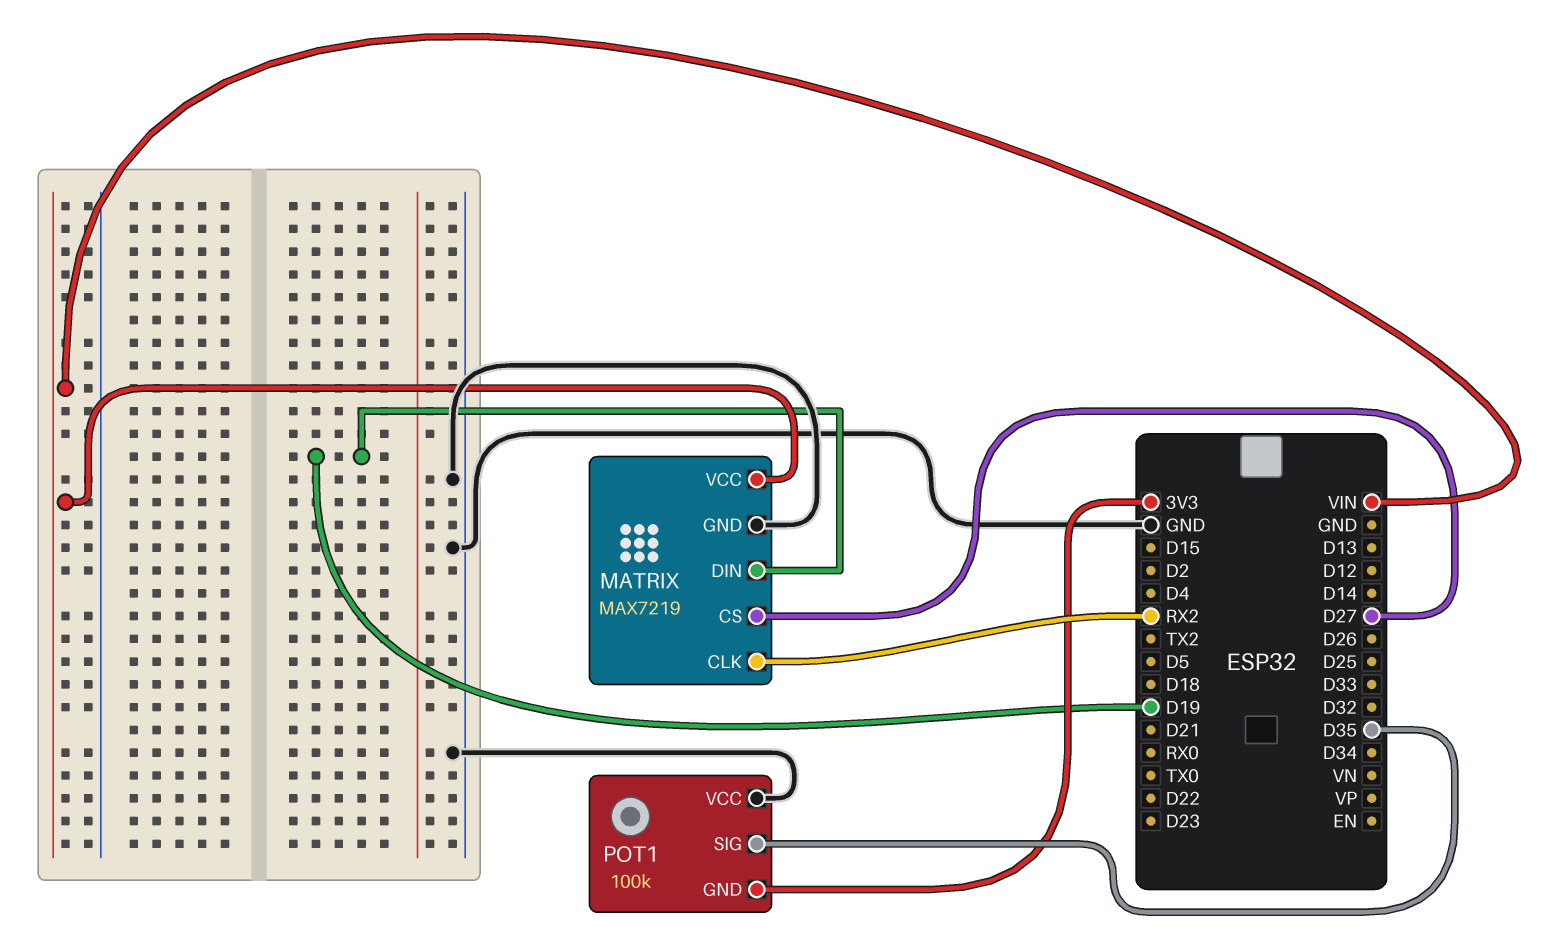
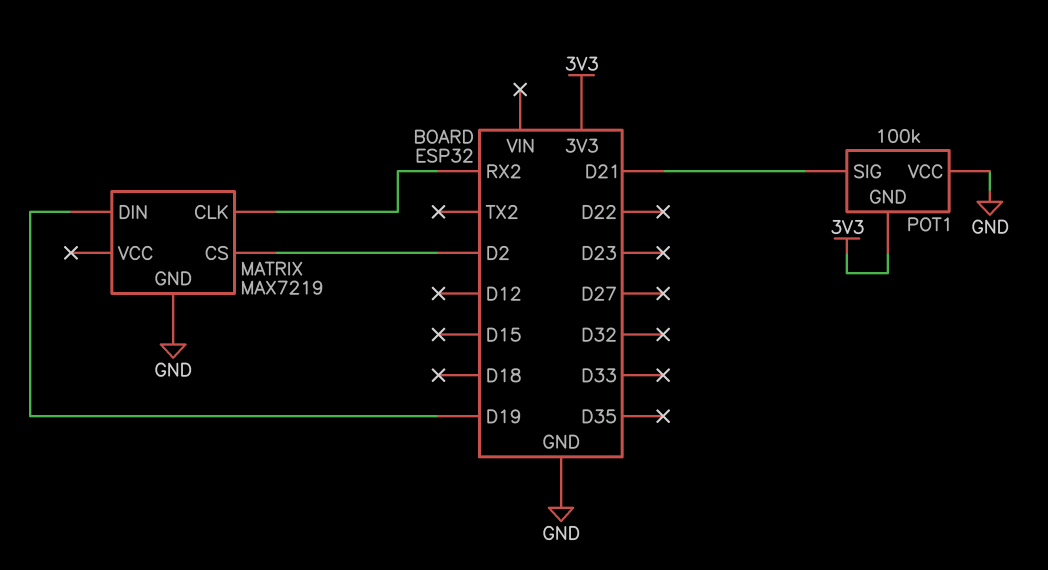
MATRIX pin CS: D27 -> D2
MATRIX pin VCC: VIN -> none
POT1 pin SIG: D35 -> D21

